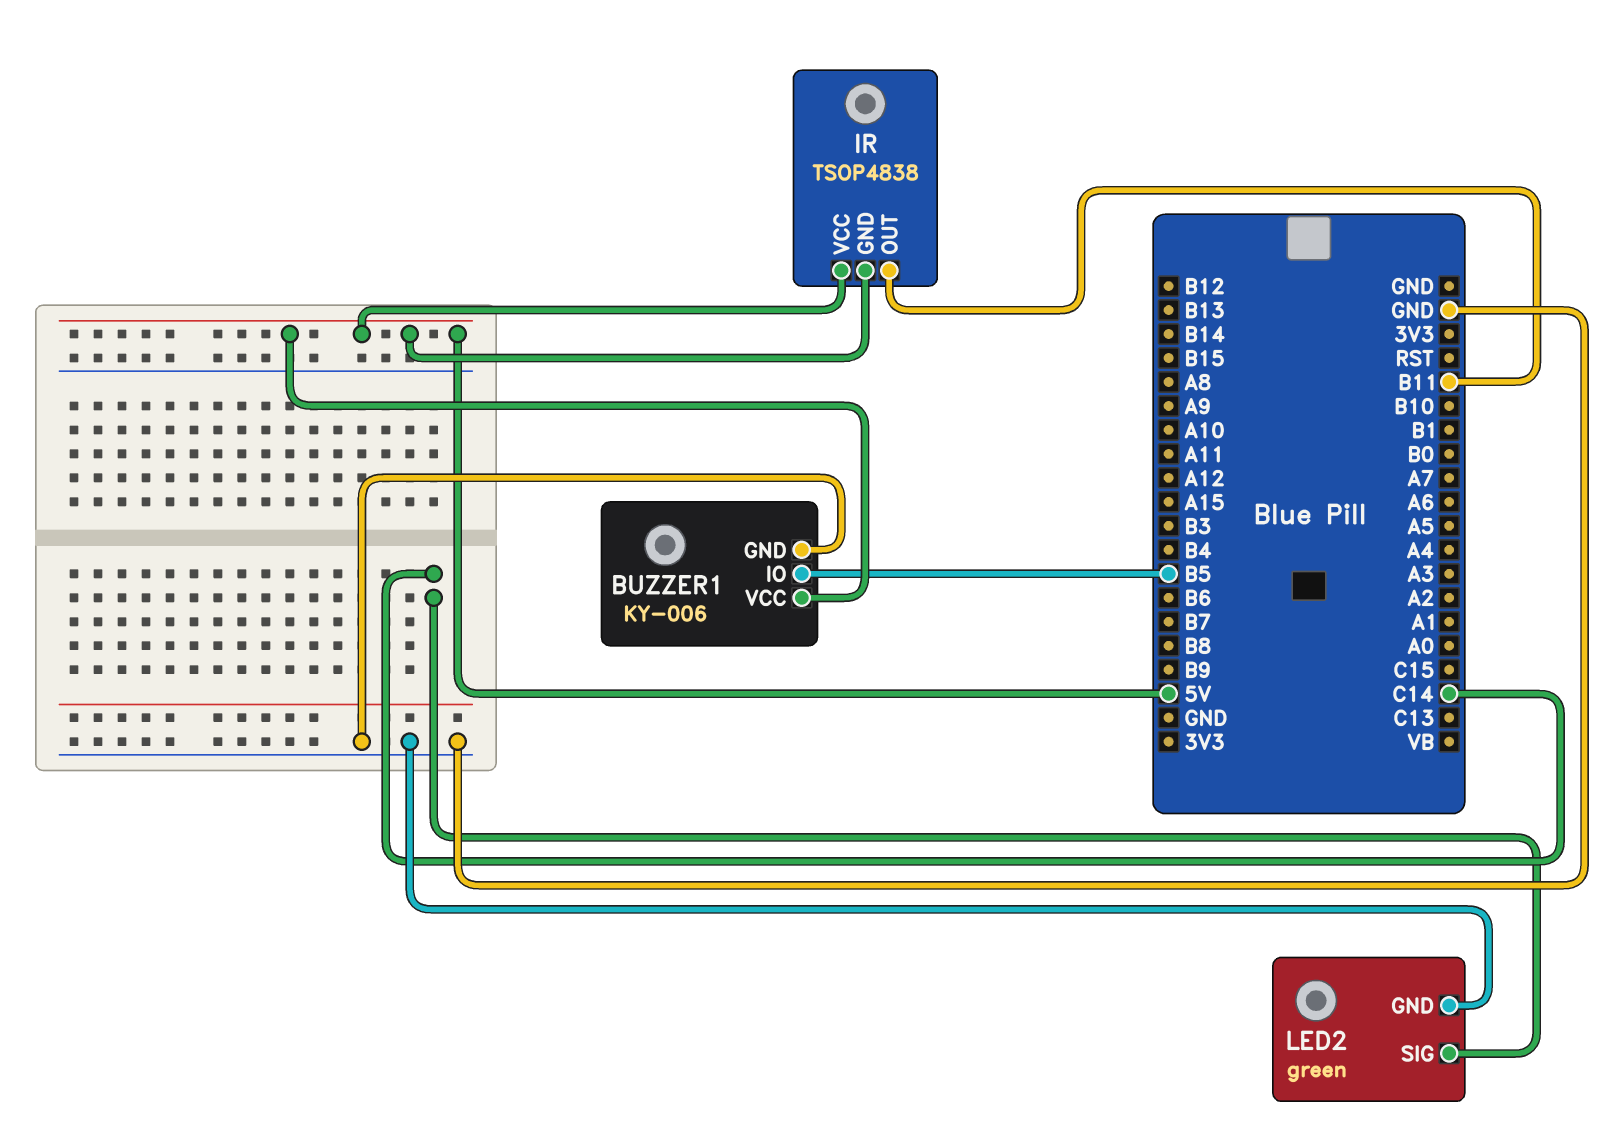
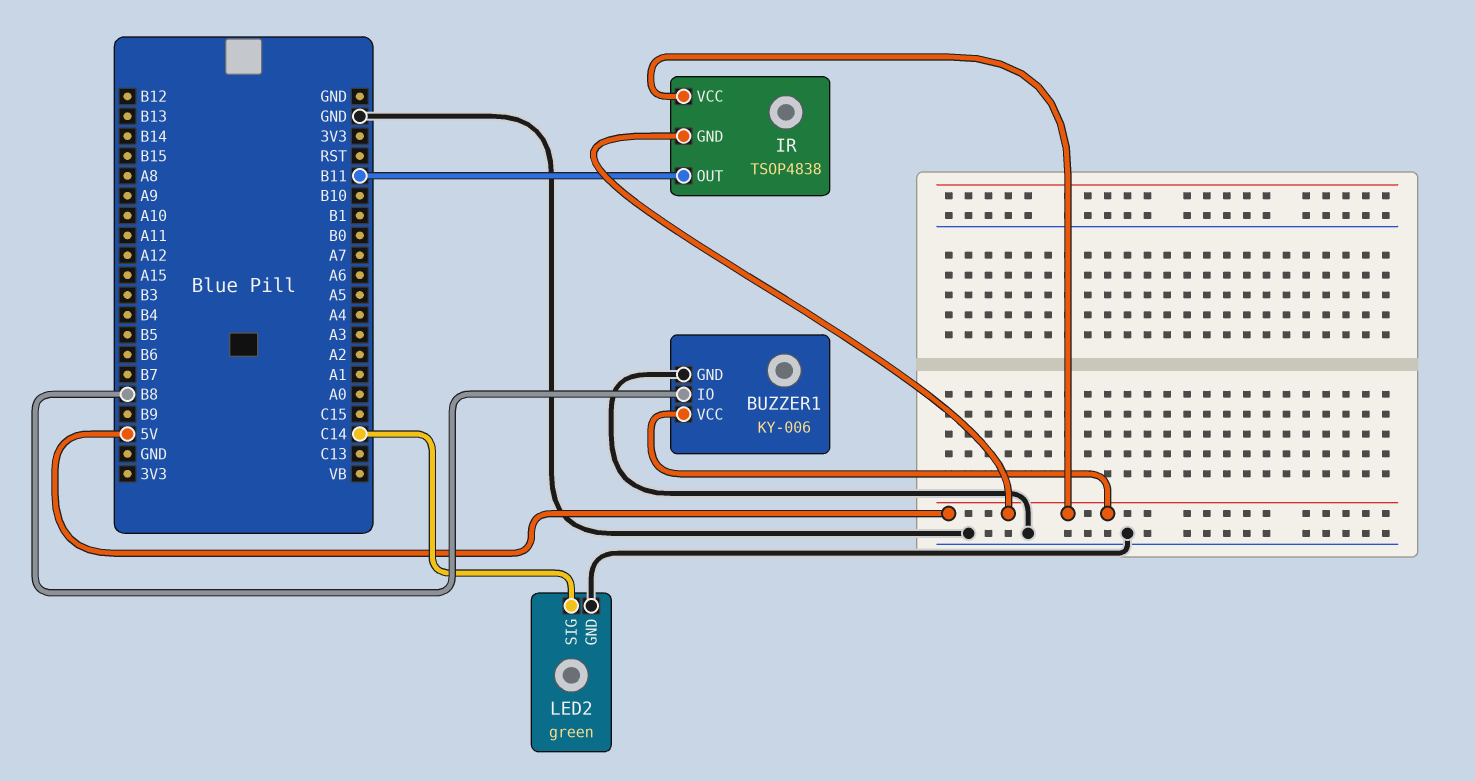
BUZZER1 pin IO: B5 -> B8

